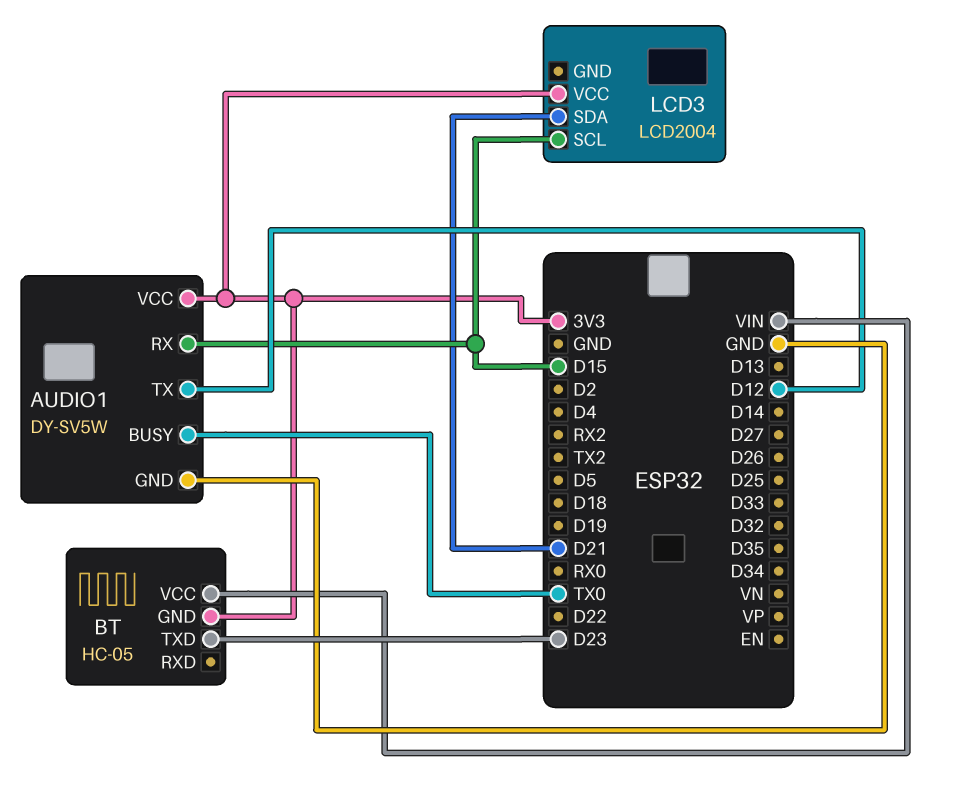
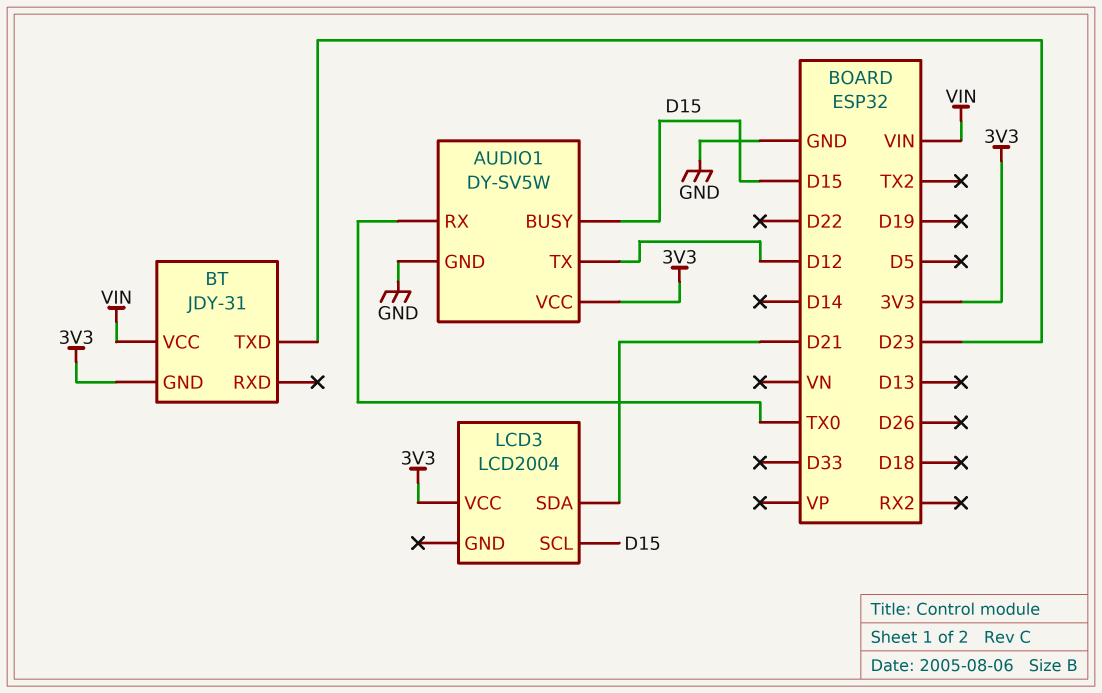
AUDIO1 pin BUSY: TX0 -> D15
AUDIO1 pin RX: D15 -> TX0
BT: HC-05 -> JDY-31

